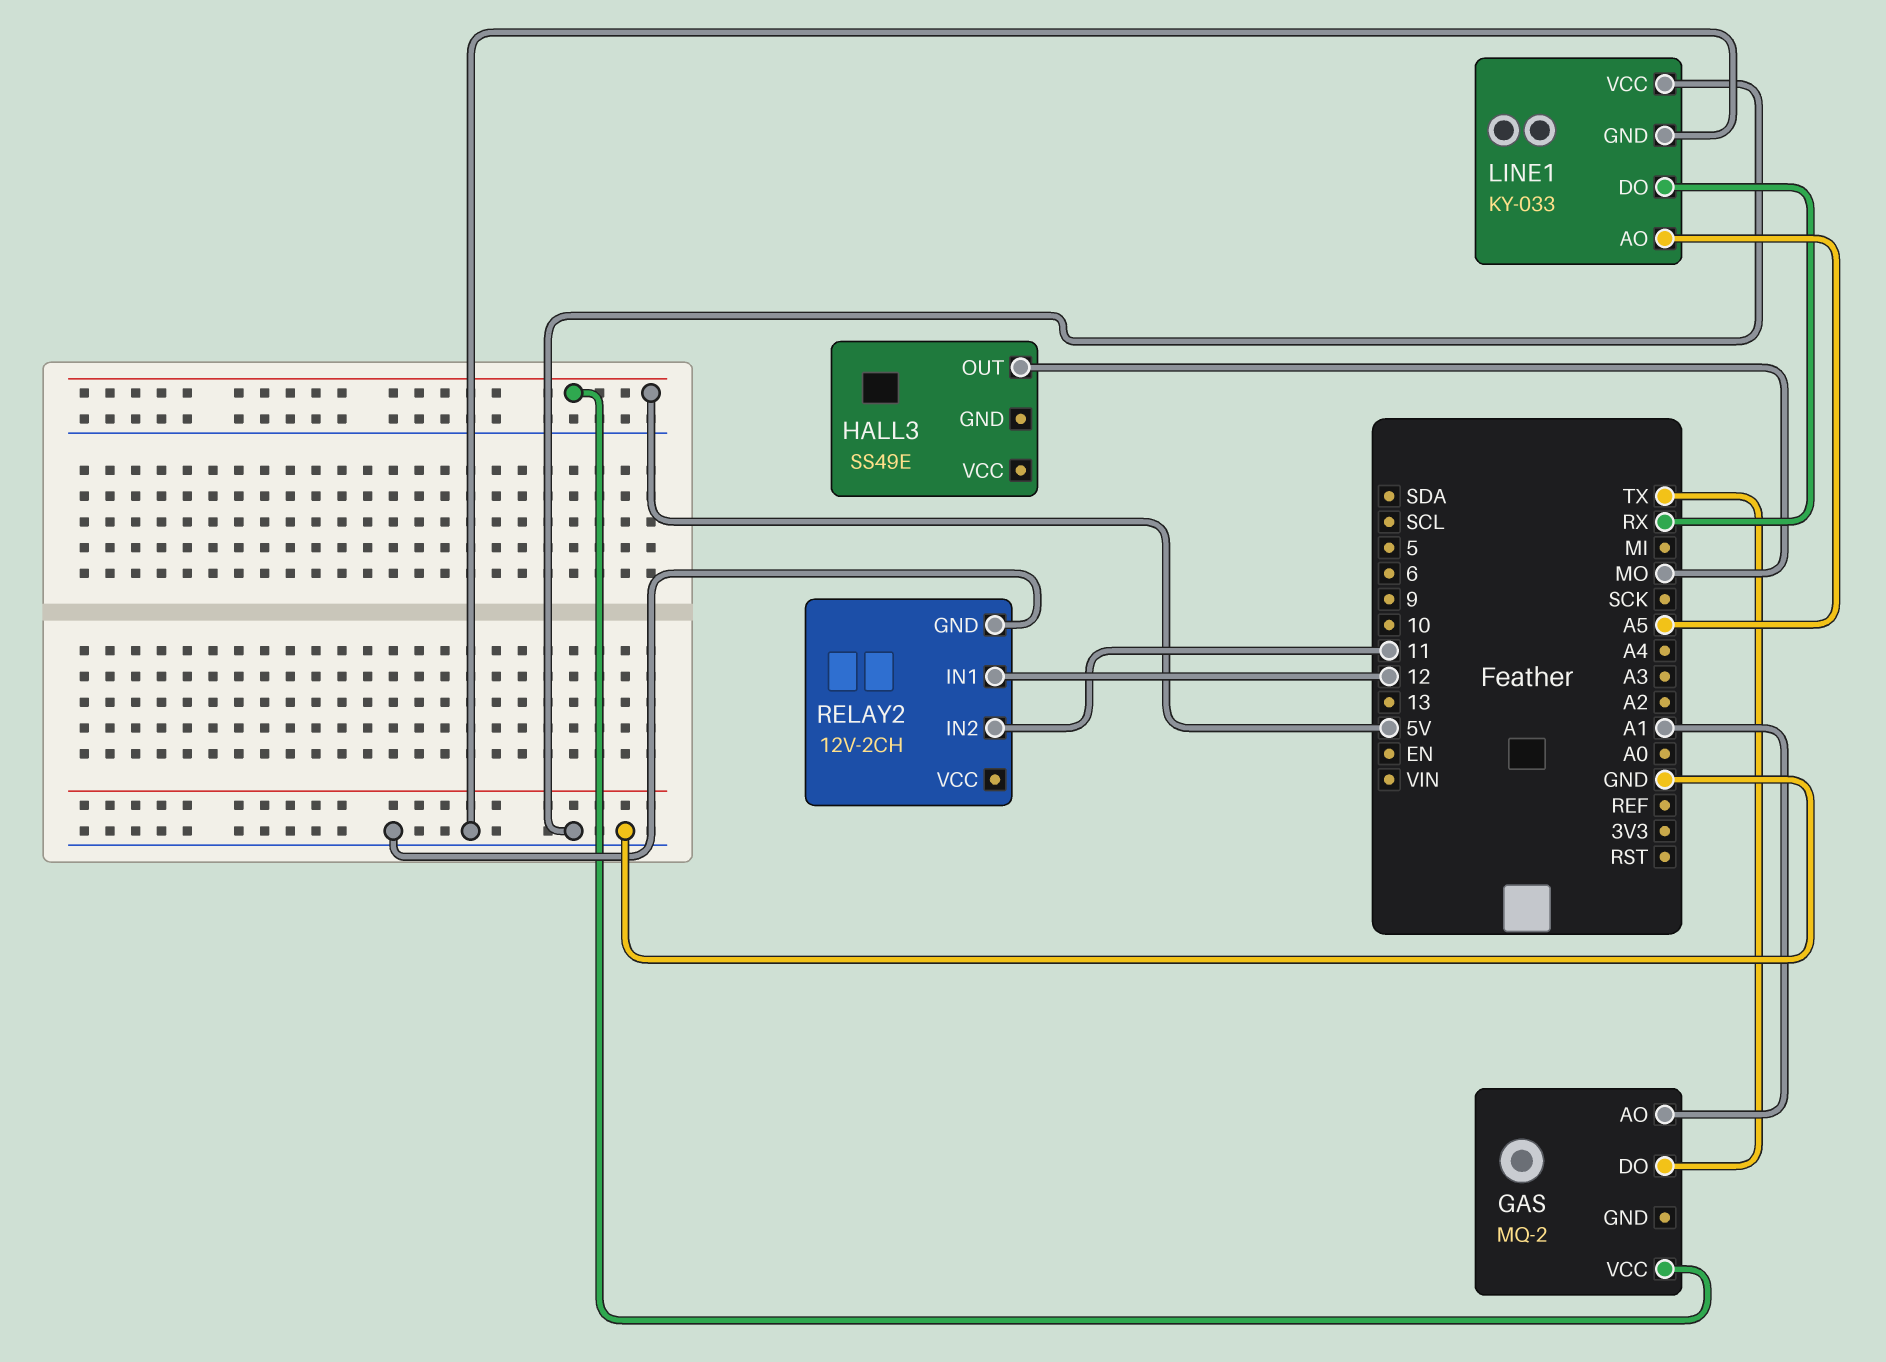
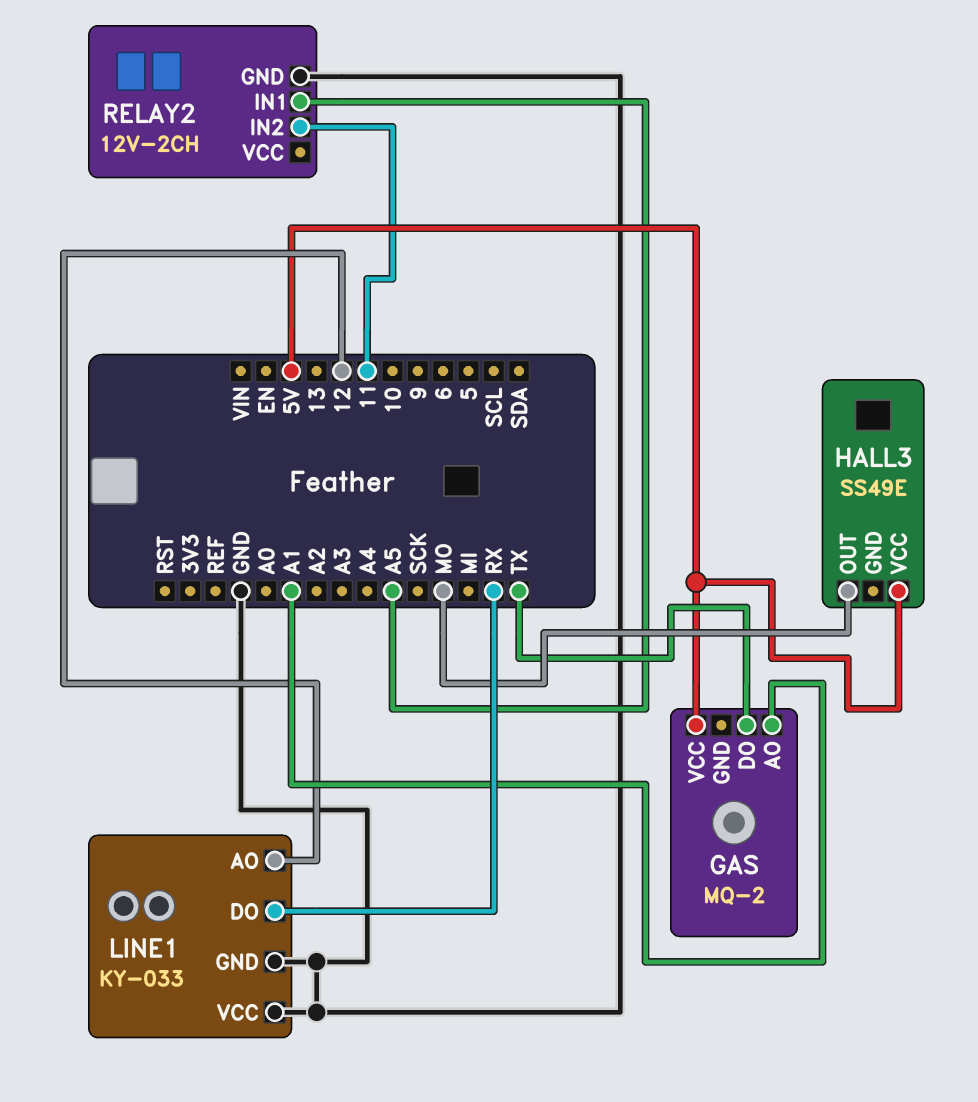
HALL3 pin VCC: none -> 5V
LINE1 pin AO: A5 -> 12
RELAY2 pin IN1: 12 -> A5

